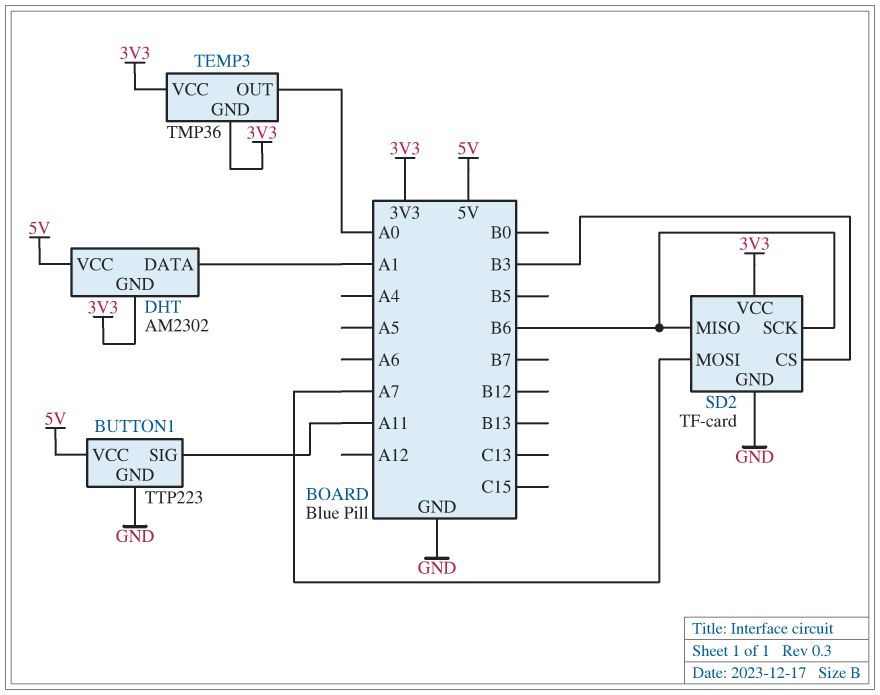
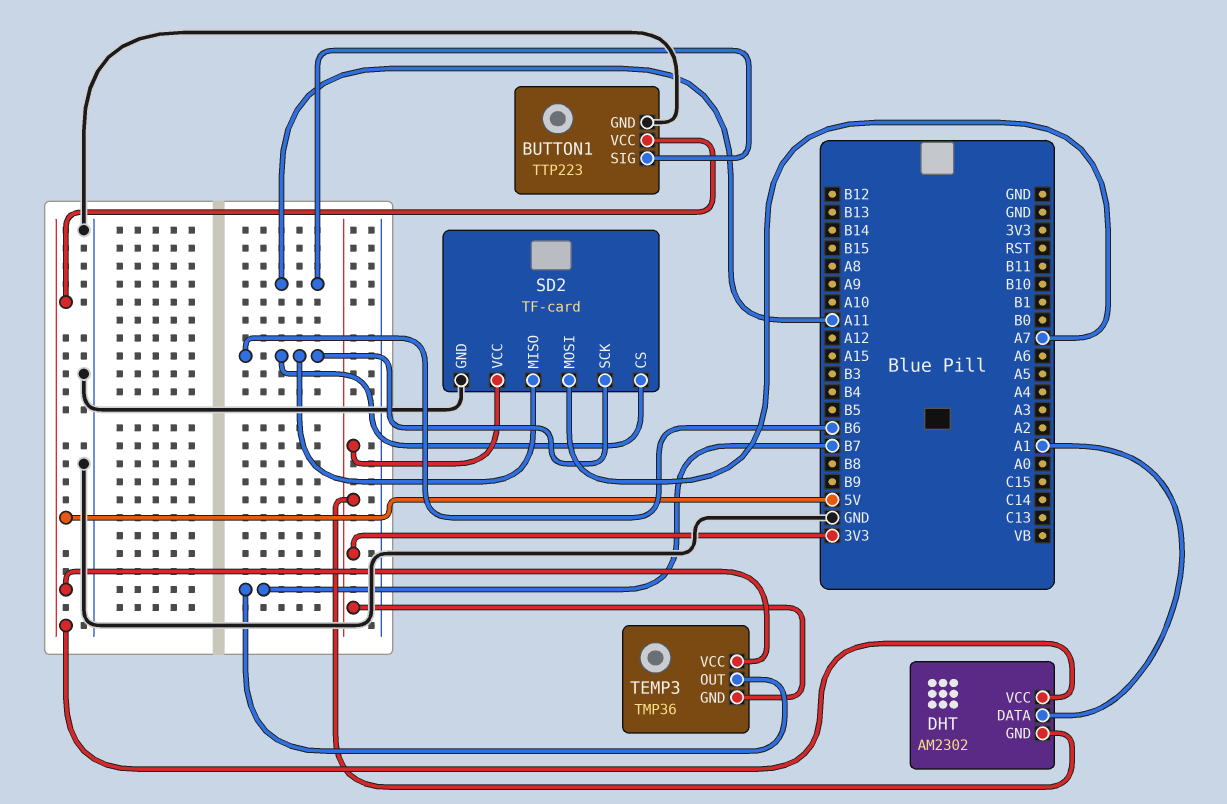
SD2 pin CS: B3 -> B6
TEMP3 pin OUT: A0 -> B7
TEMP3 pin VCC: 3V3 -> 5V

